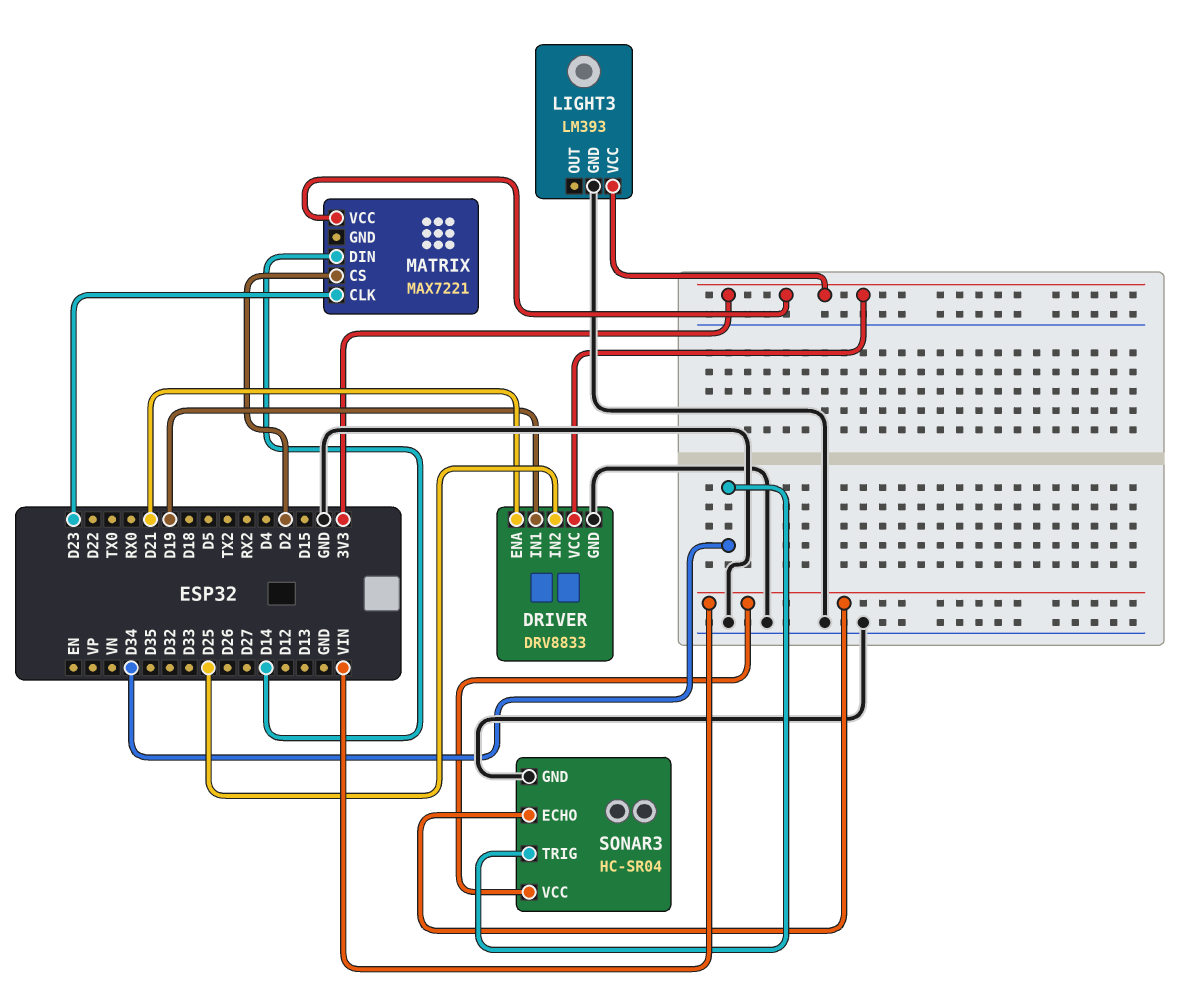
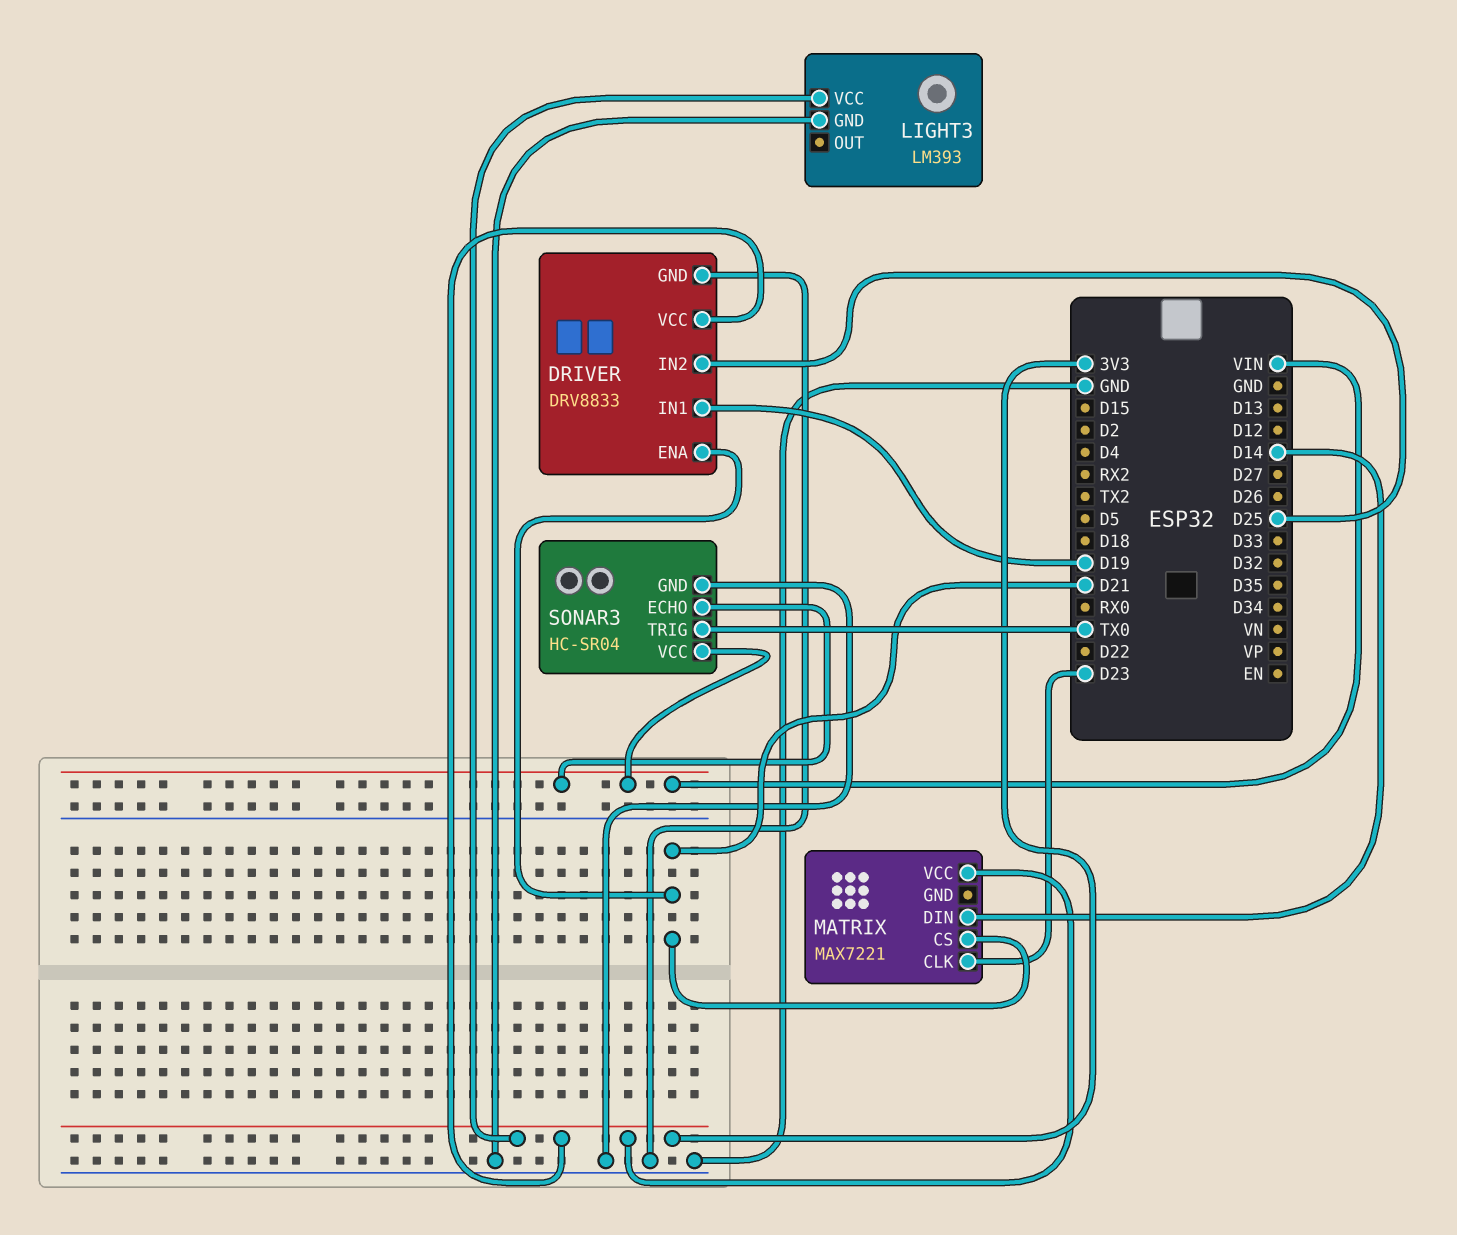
MATRIX pin CS: D2 -> D21
SONAR3 pin TRIG: D34 -> TX0

